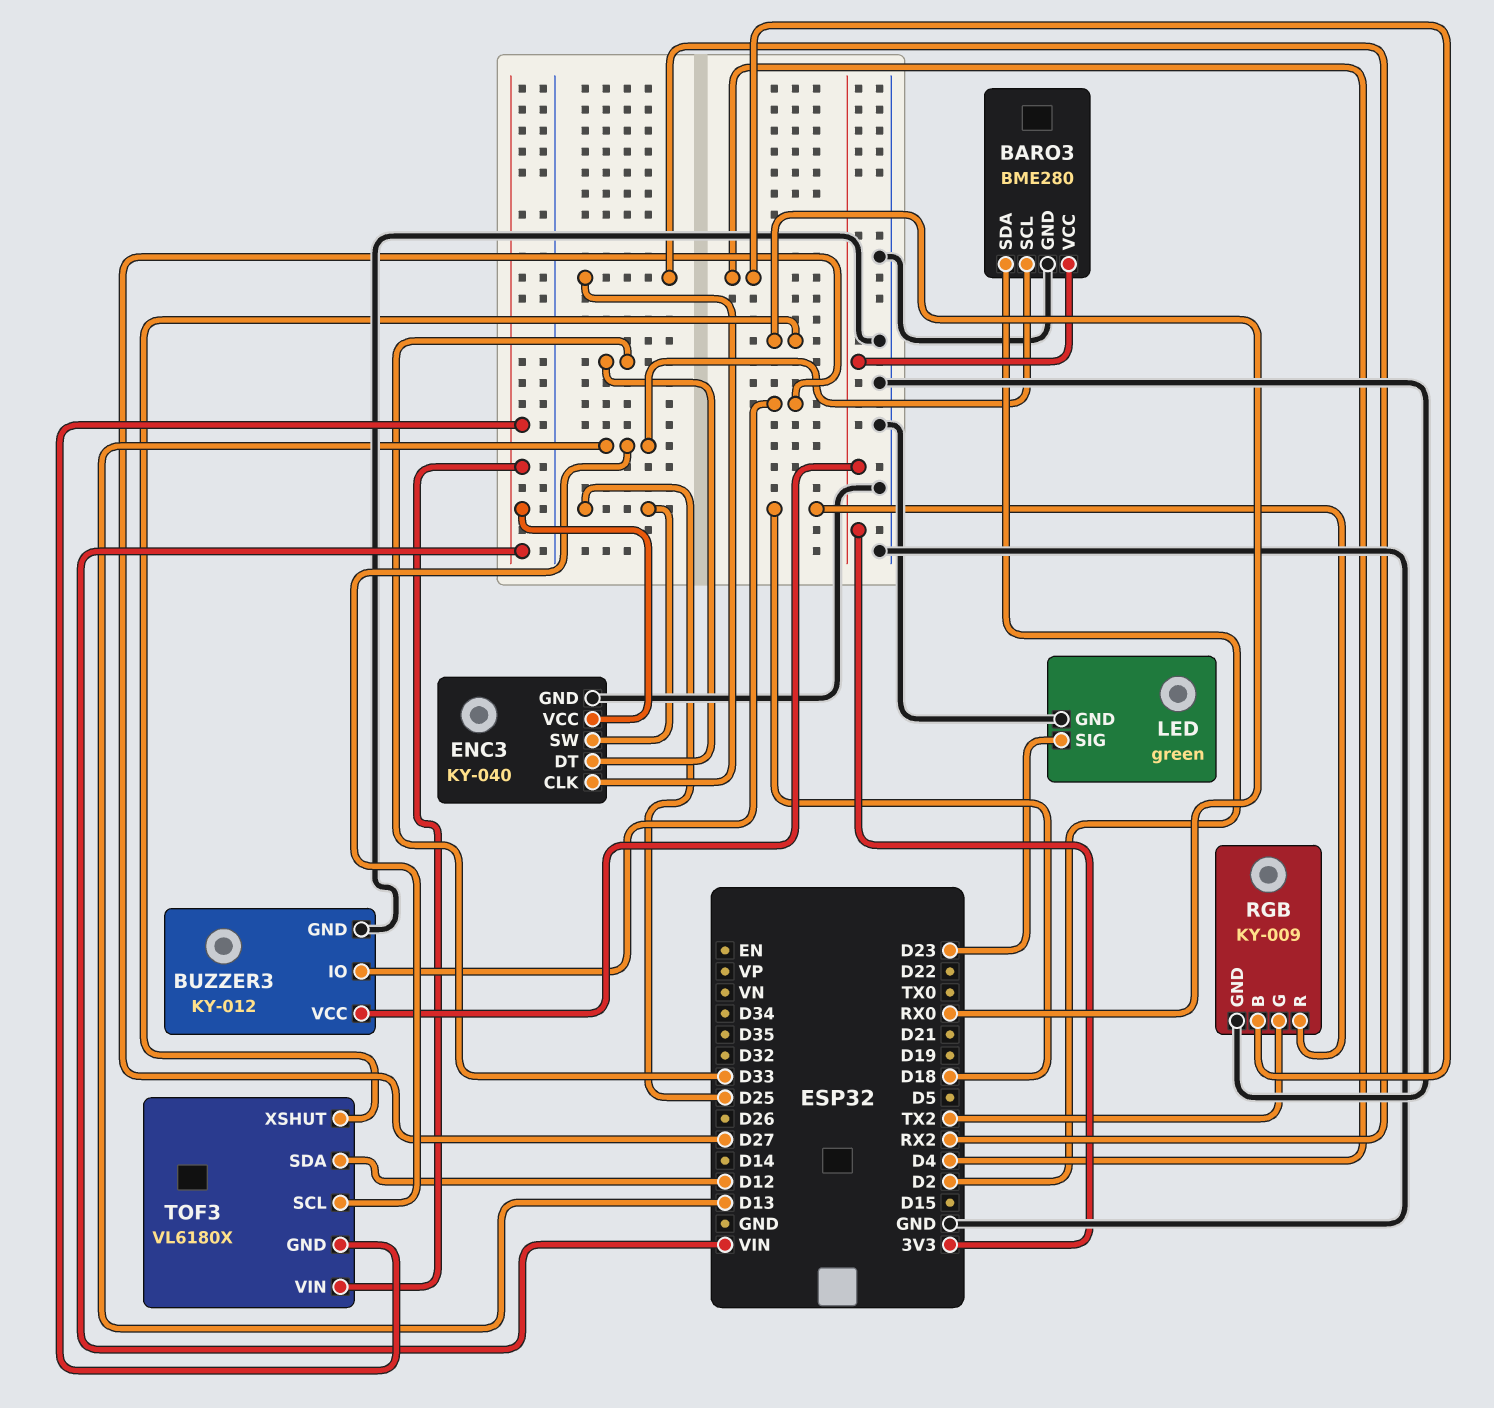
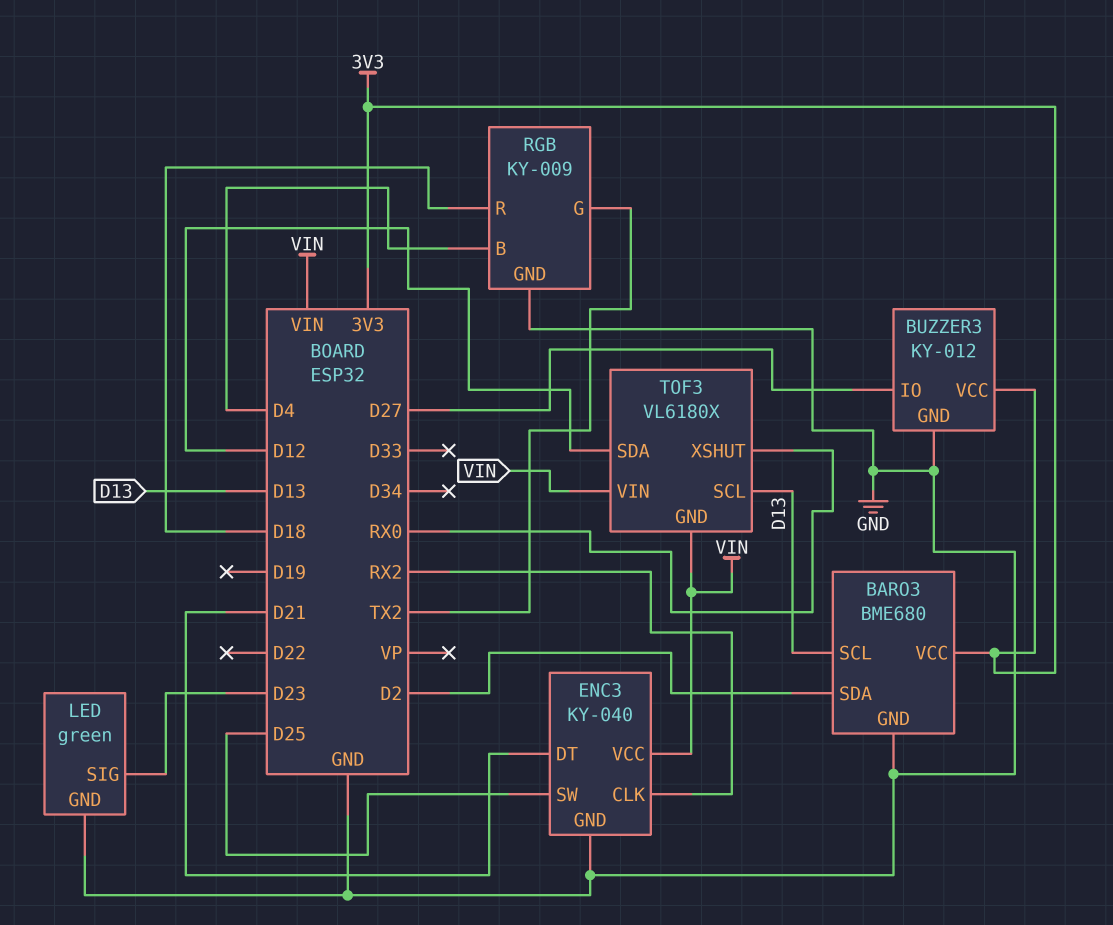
BARO3: BME280 -> BME680
ENC3 pin DT: D33 -> D21

